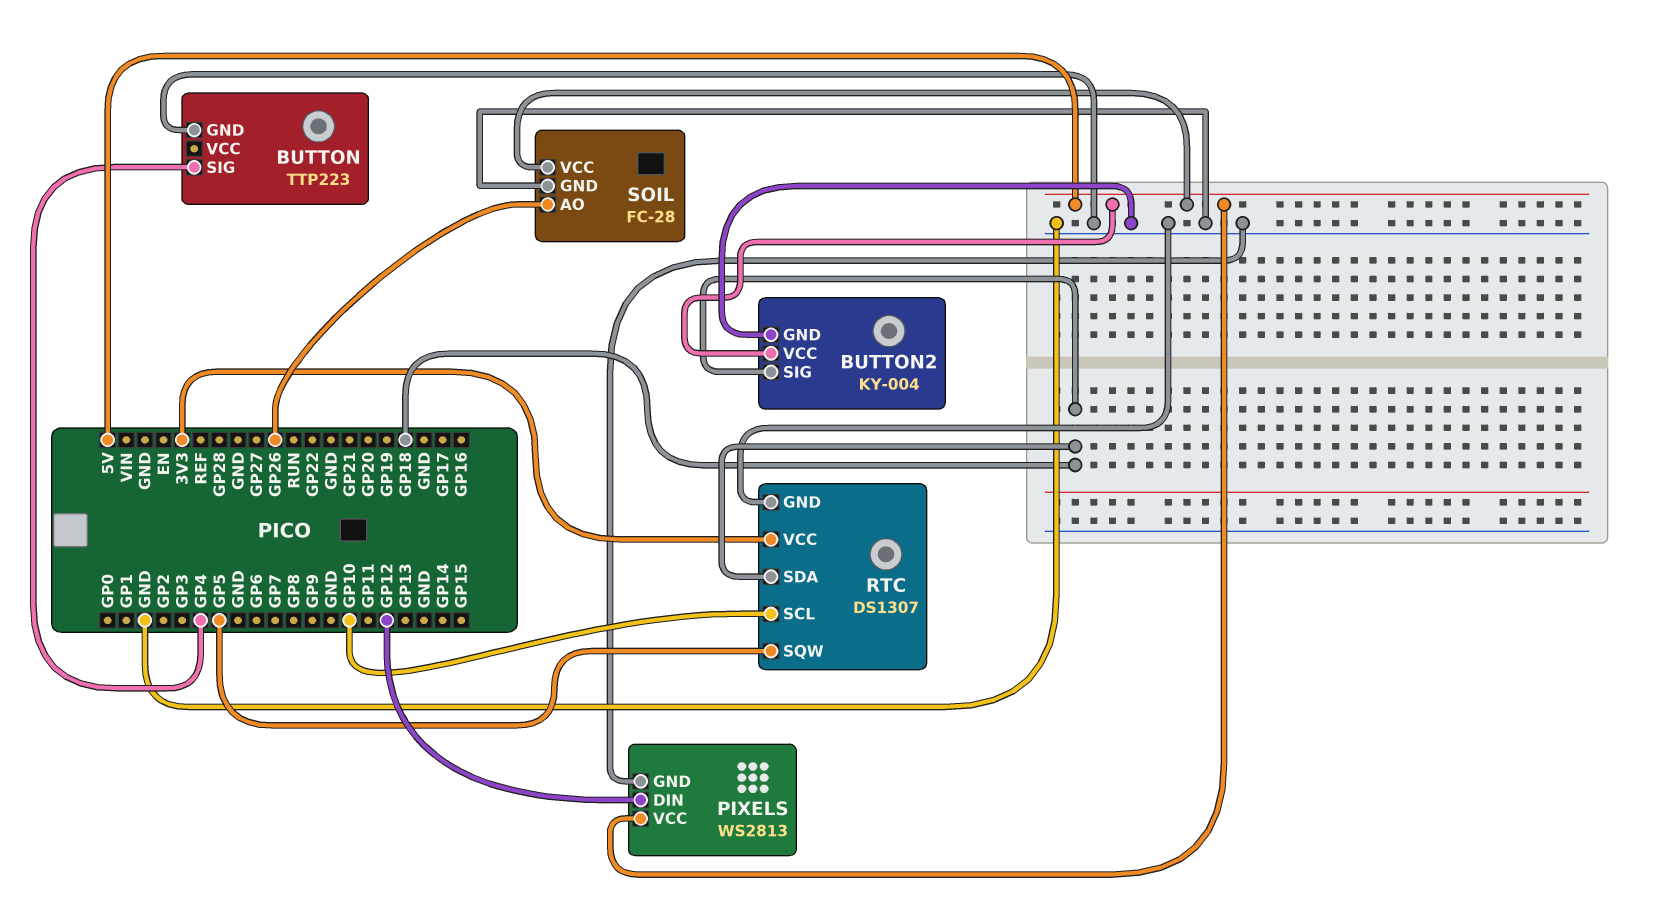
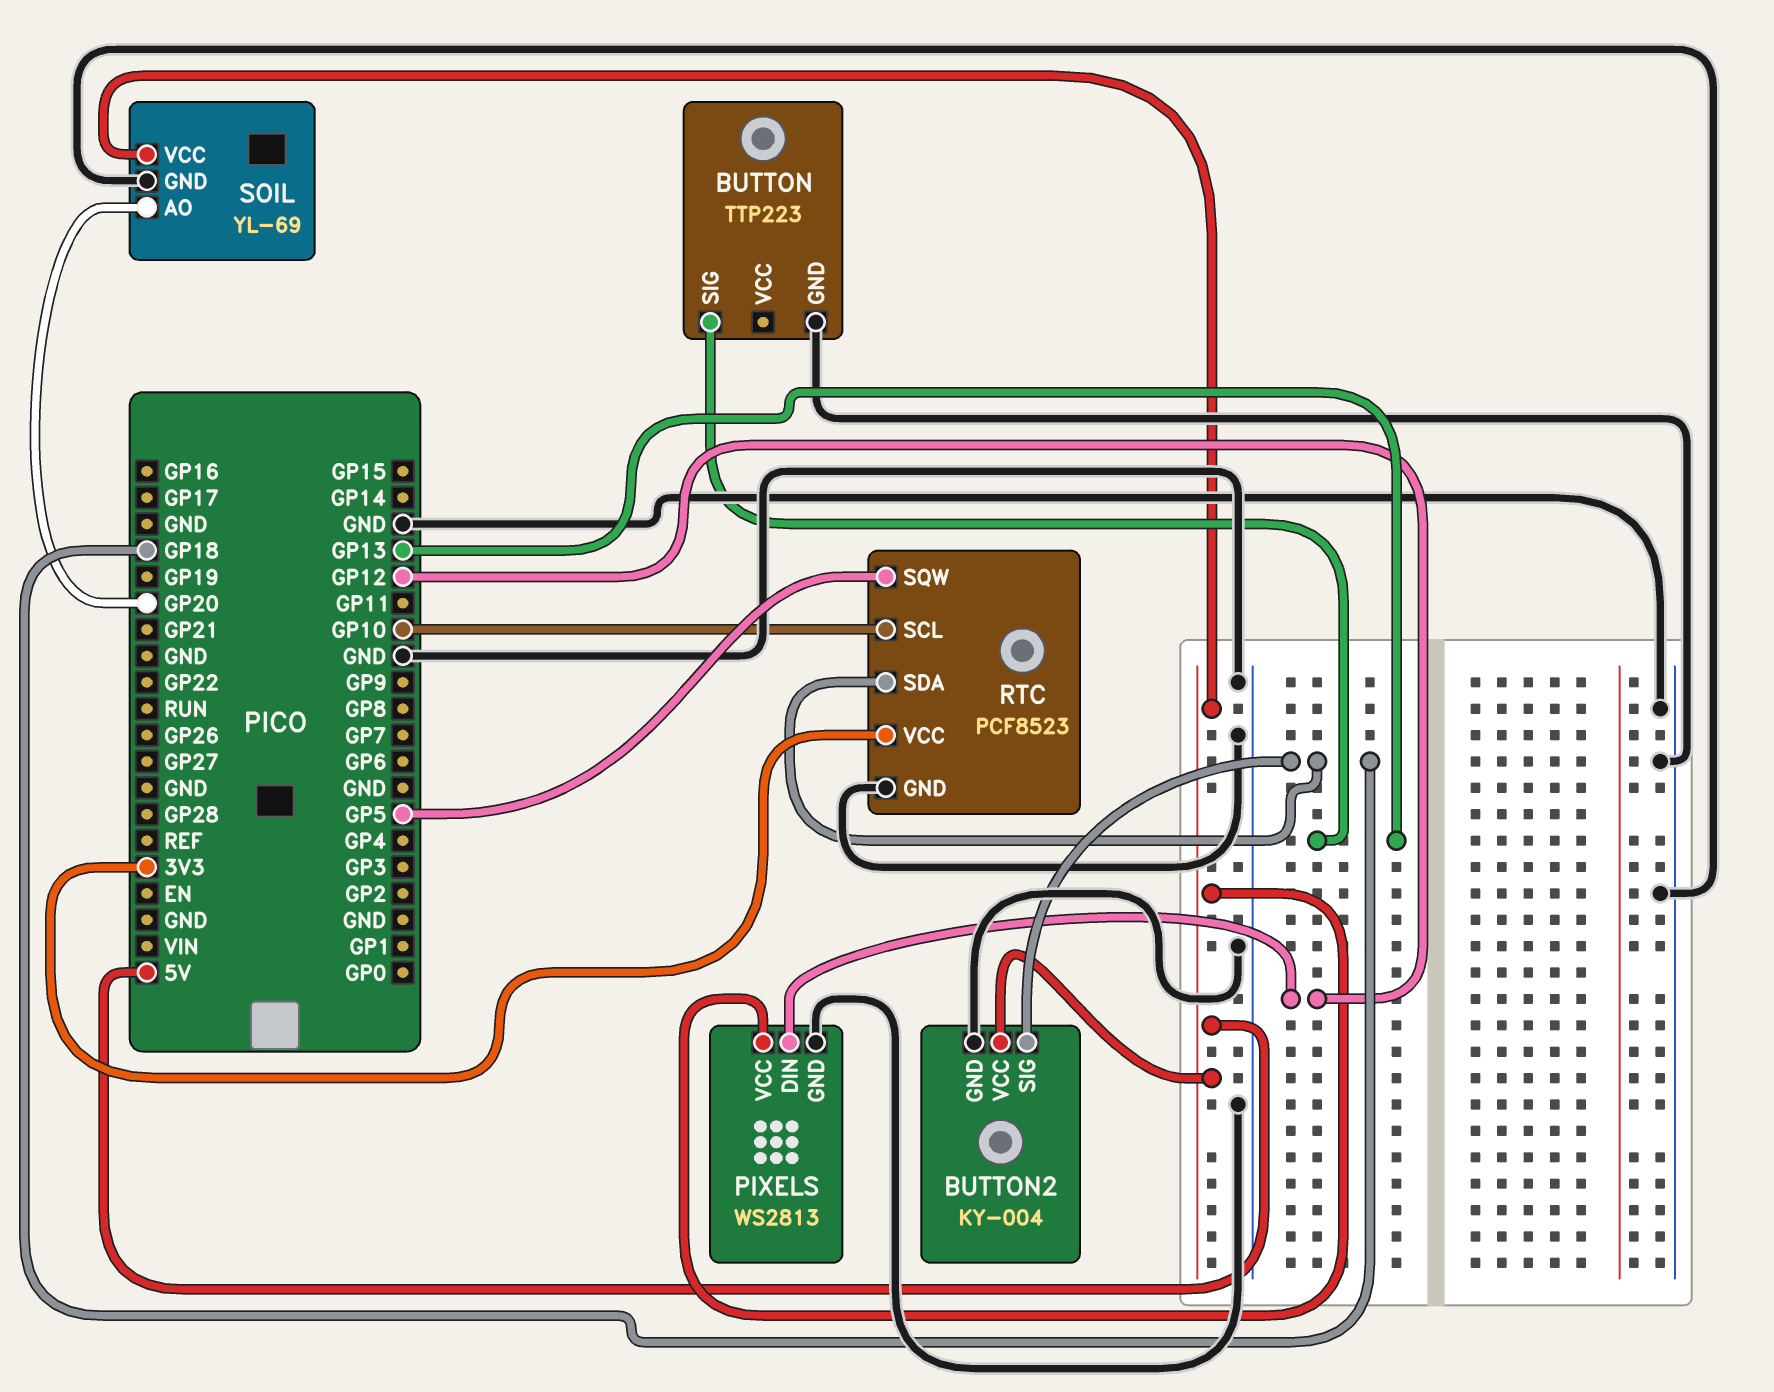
BUTTON pin SIG: GP4 -> GP13
RTC: DS1307 -> PCF8523
SOIL: FC-28 -> YL-69
SOIL pin AO: GP26 -> GP20

